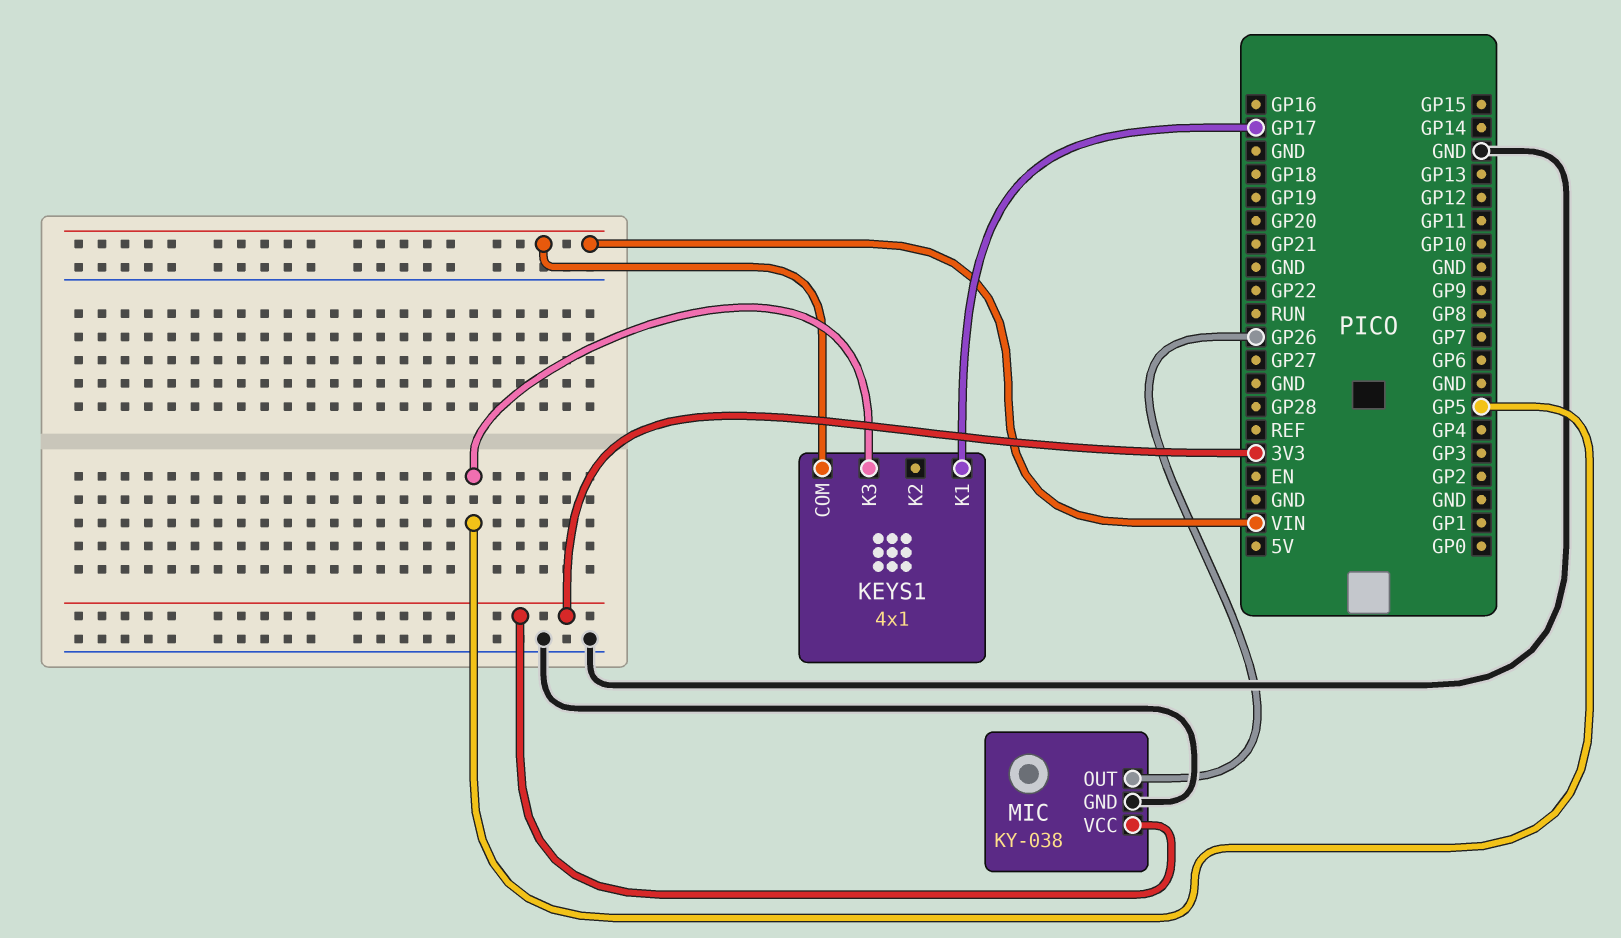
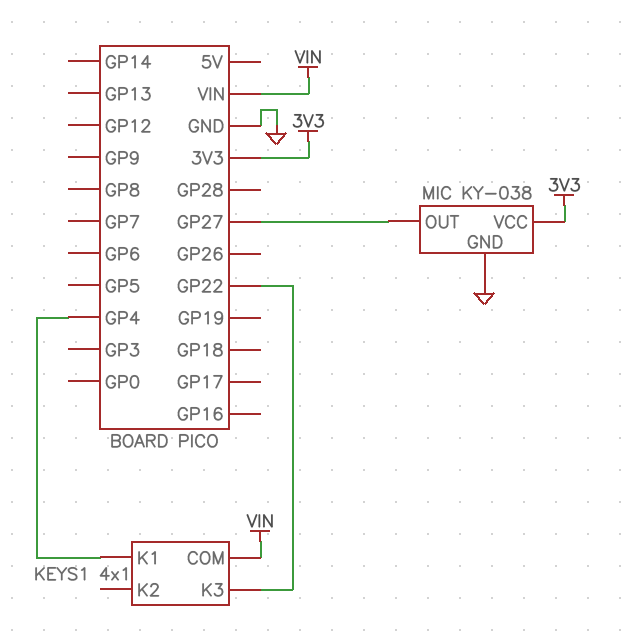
KEYS1 pin K1: GP17 -> GP4
KEYS1 pin K3: GP5 -> GP22
MIC pin OUT: GP26 -> GP27

